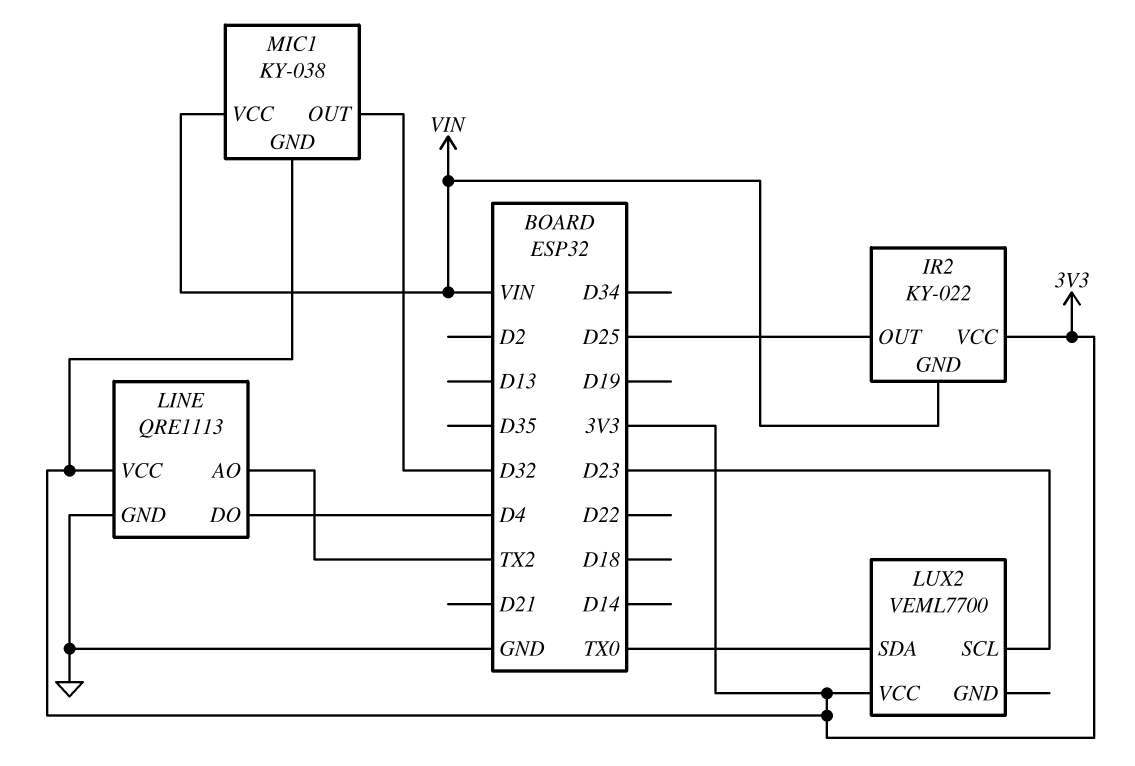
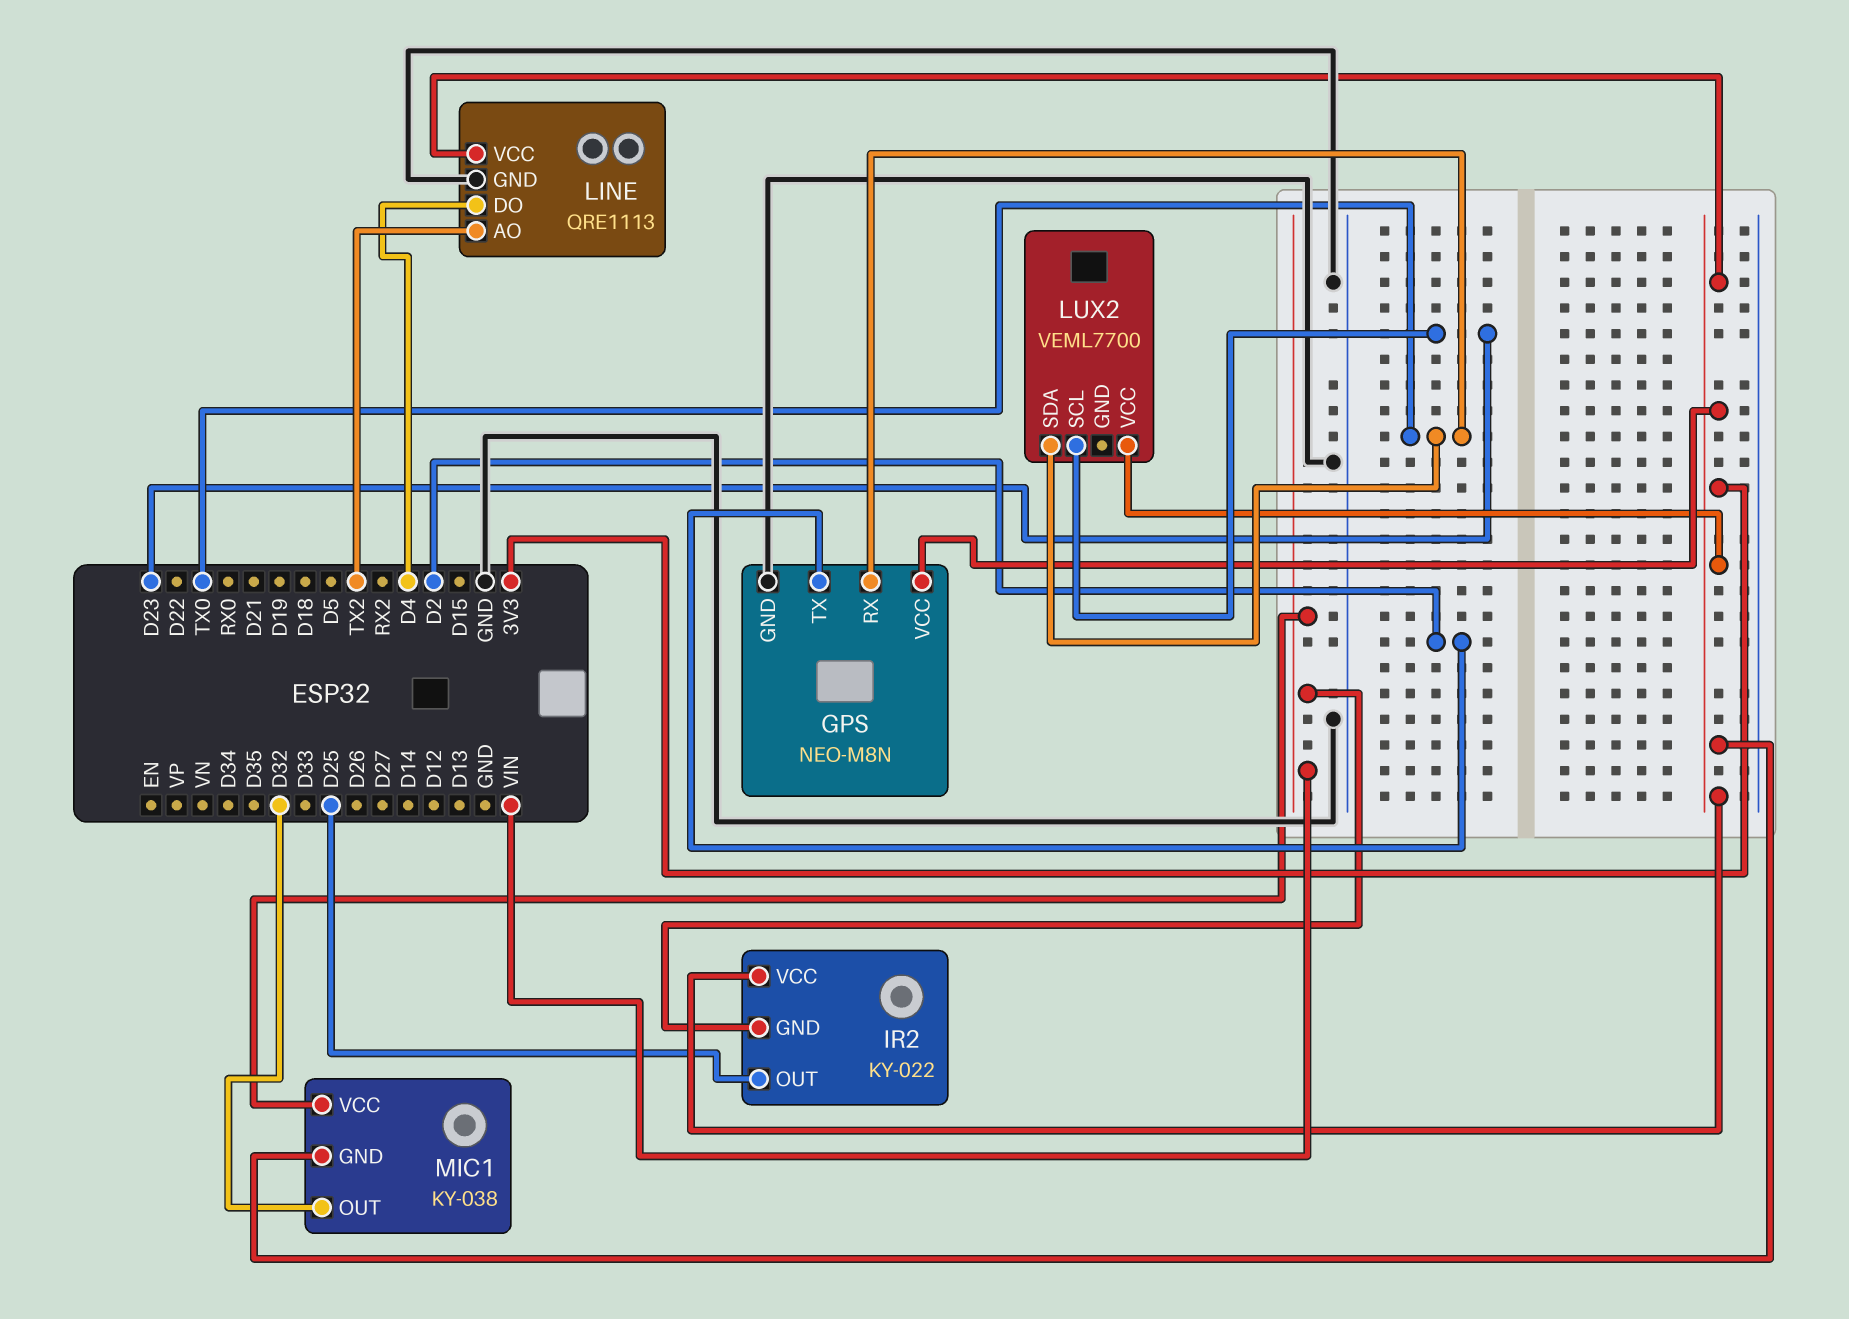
GPS: none -> NEO-M8N
GPS pin GND: none -> GND
GPS pin RX: none -> TX0
GPS pin TX: none -> D2
GPS pin VCC: none -> 3V3

